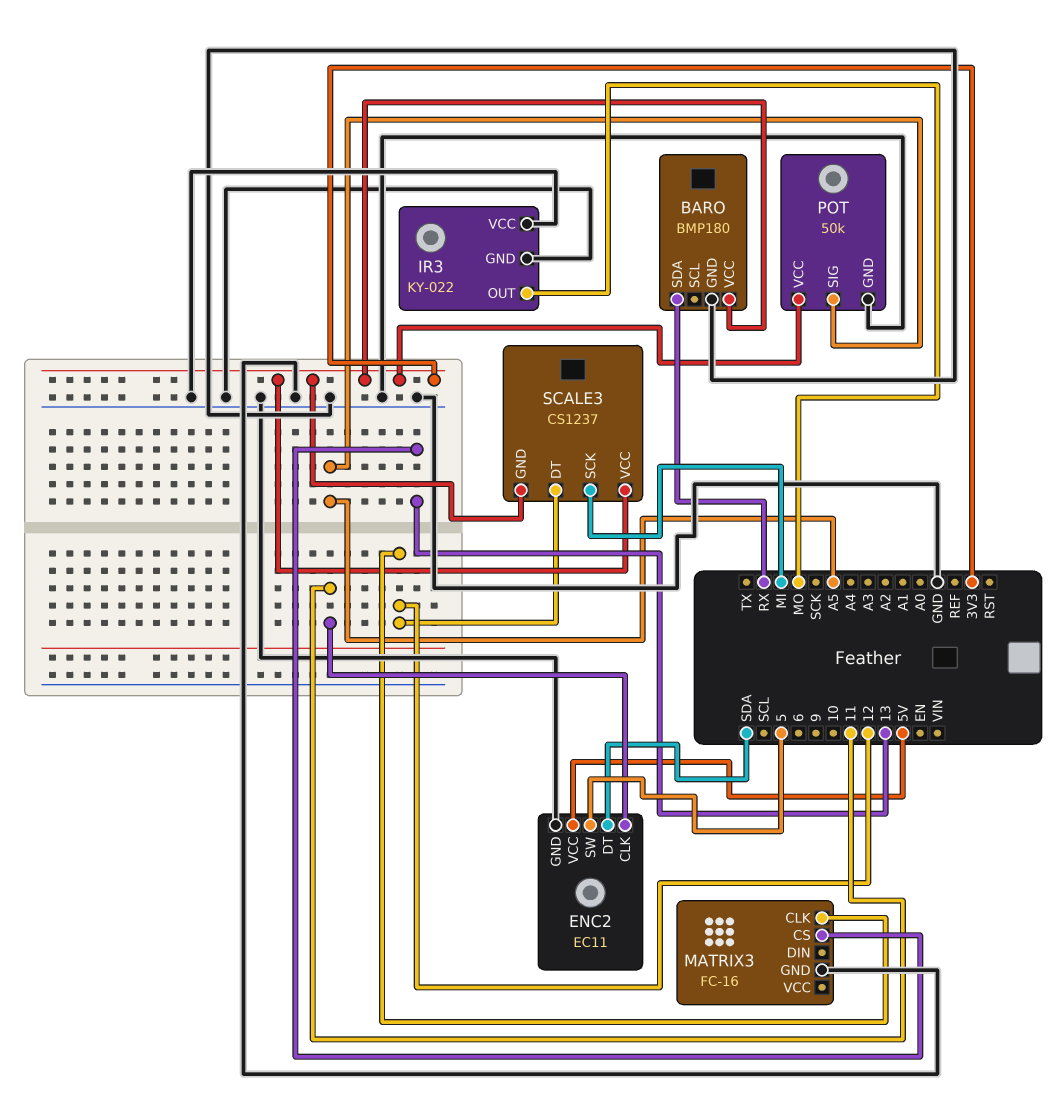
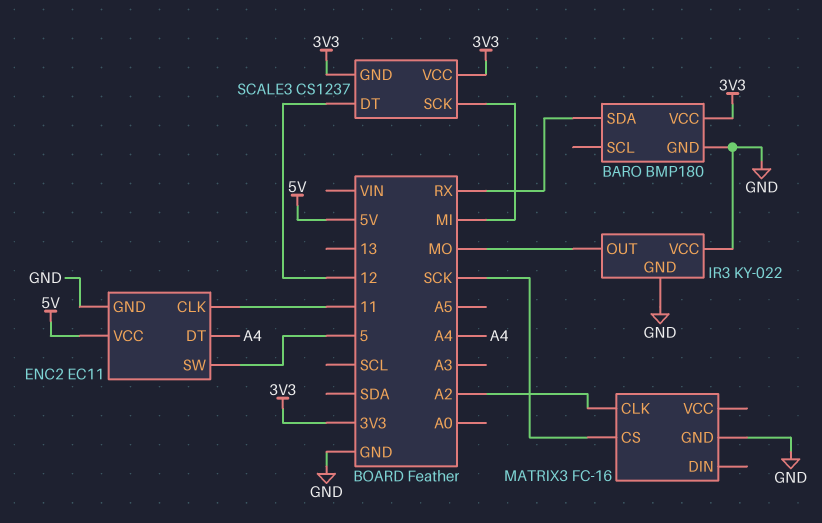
ENC2 pin DT: SDA -> A4
MATRIX3 pin CLK: 12 -> A2
MATRIX3 pin CS: 13 -> SCK
POT: 50k -> none
POT pin GND: GND -> none
POT pin SIG: A5 -> none
POT pin VCC: 3V3 -> none

